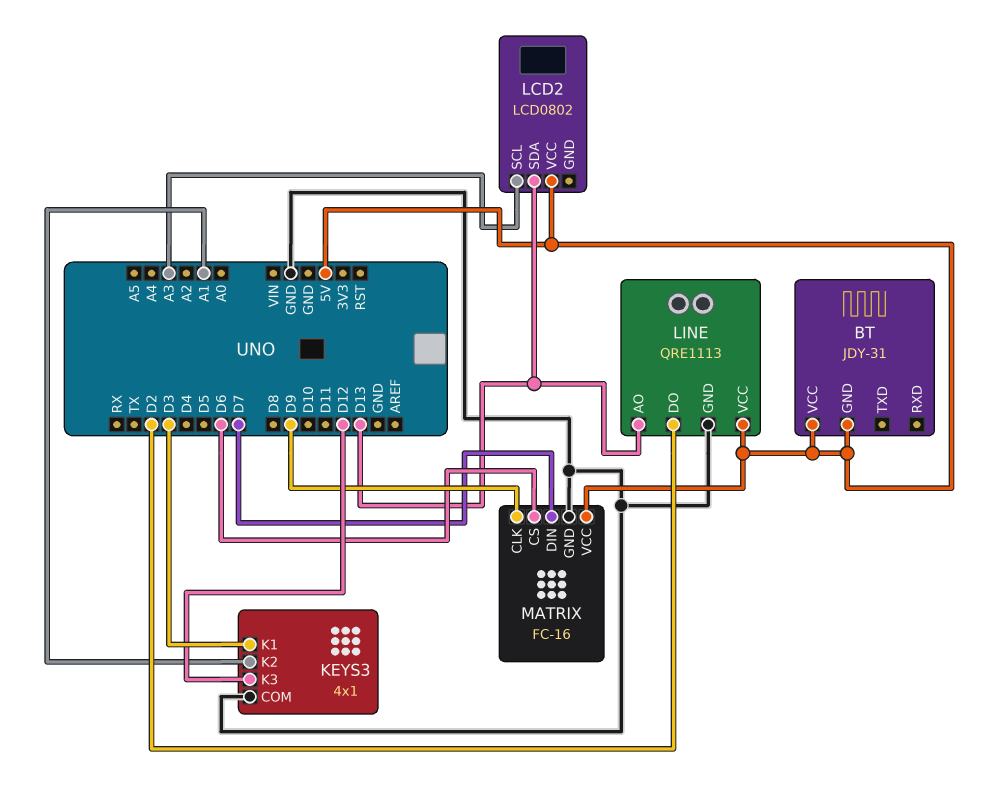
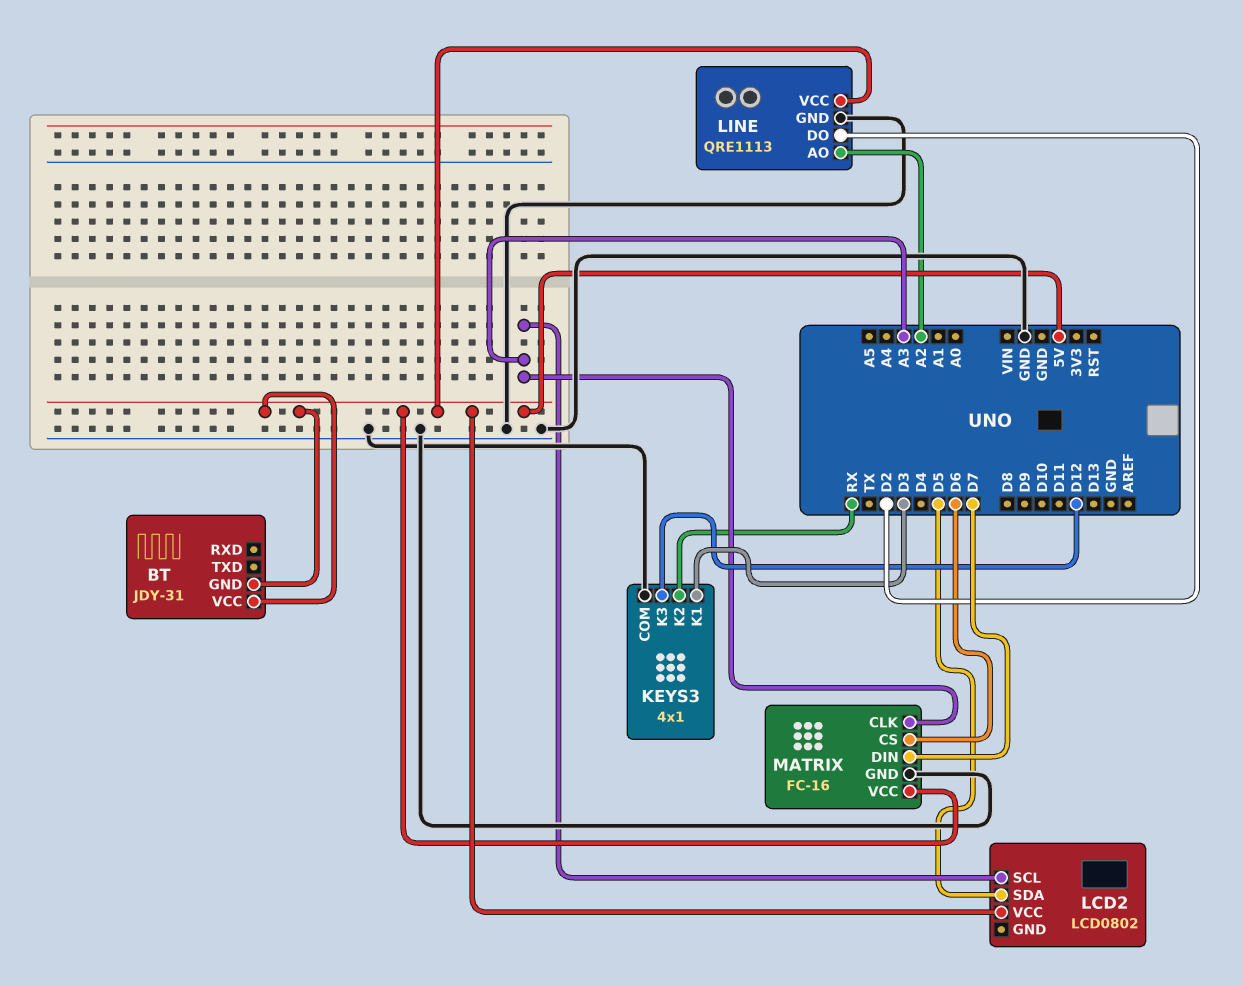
KEYS3 pin K2: A1 -> RX
LCD2 pin SDA: D13 -> D5
LINE pin AO: D13 -> A2
MATRIX pin CLK: D9 -> A3

